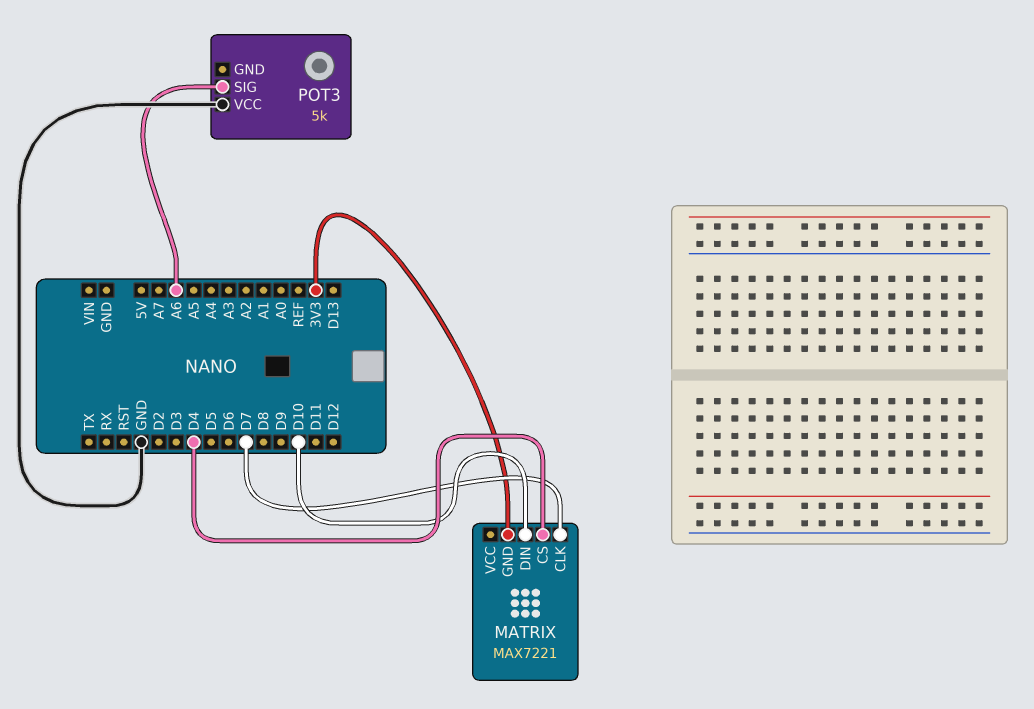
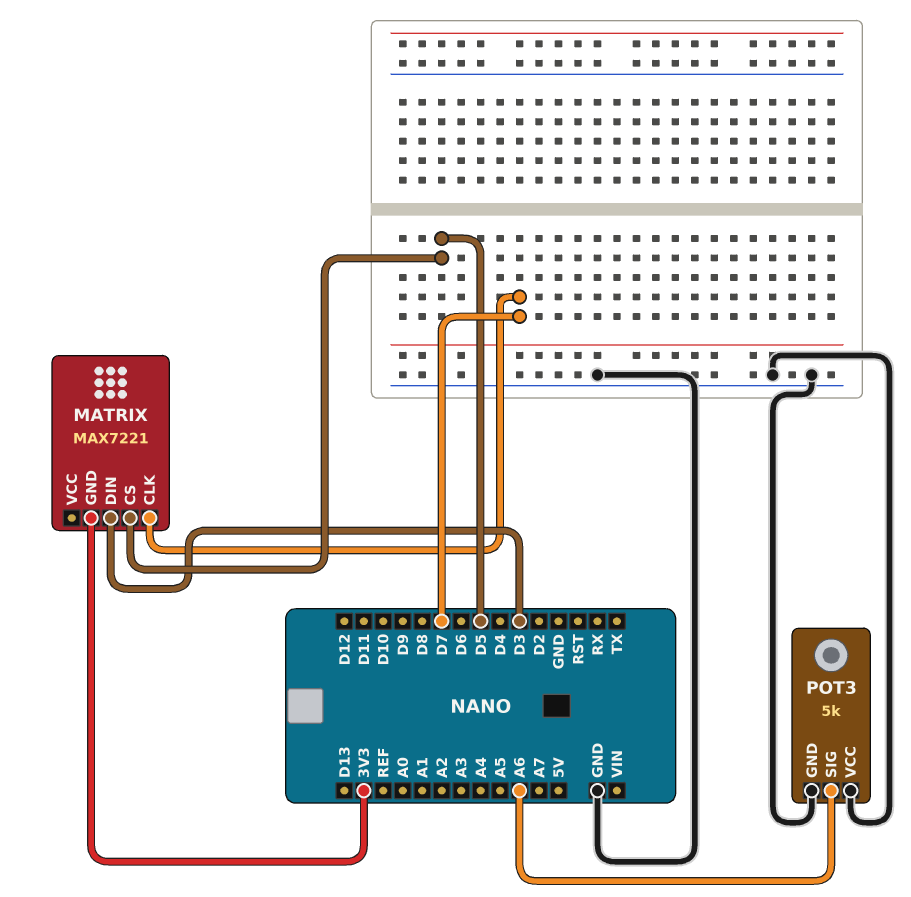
MATRIX pin CS: D4 -> D5
MATRIX pin DIN: D10 -> D3
POT3 pin GND: none -> GND

